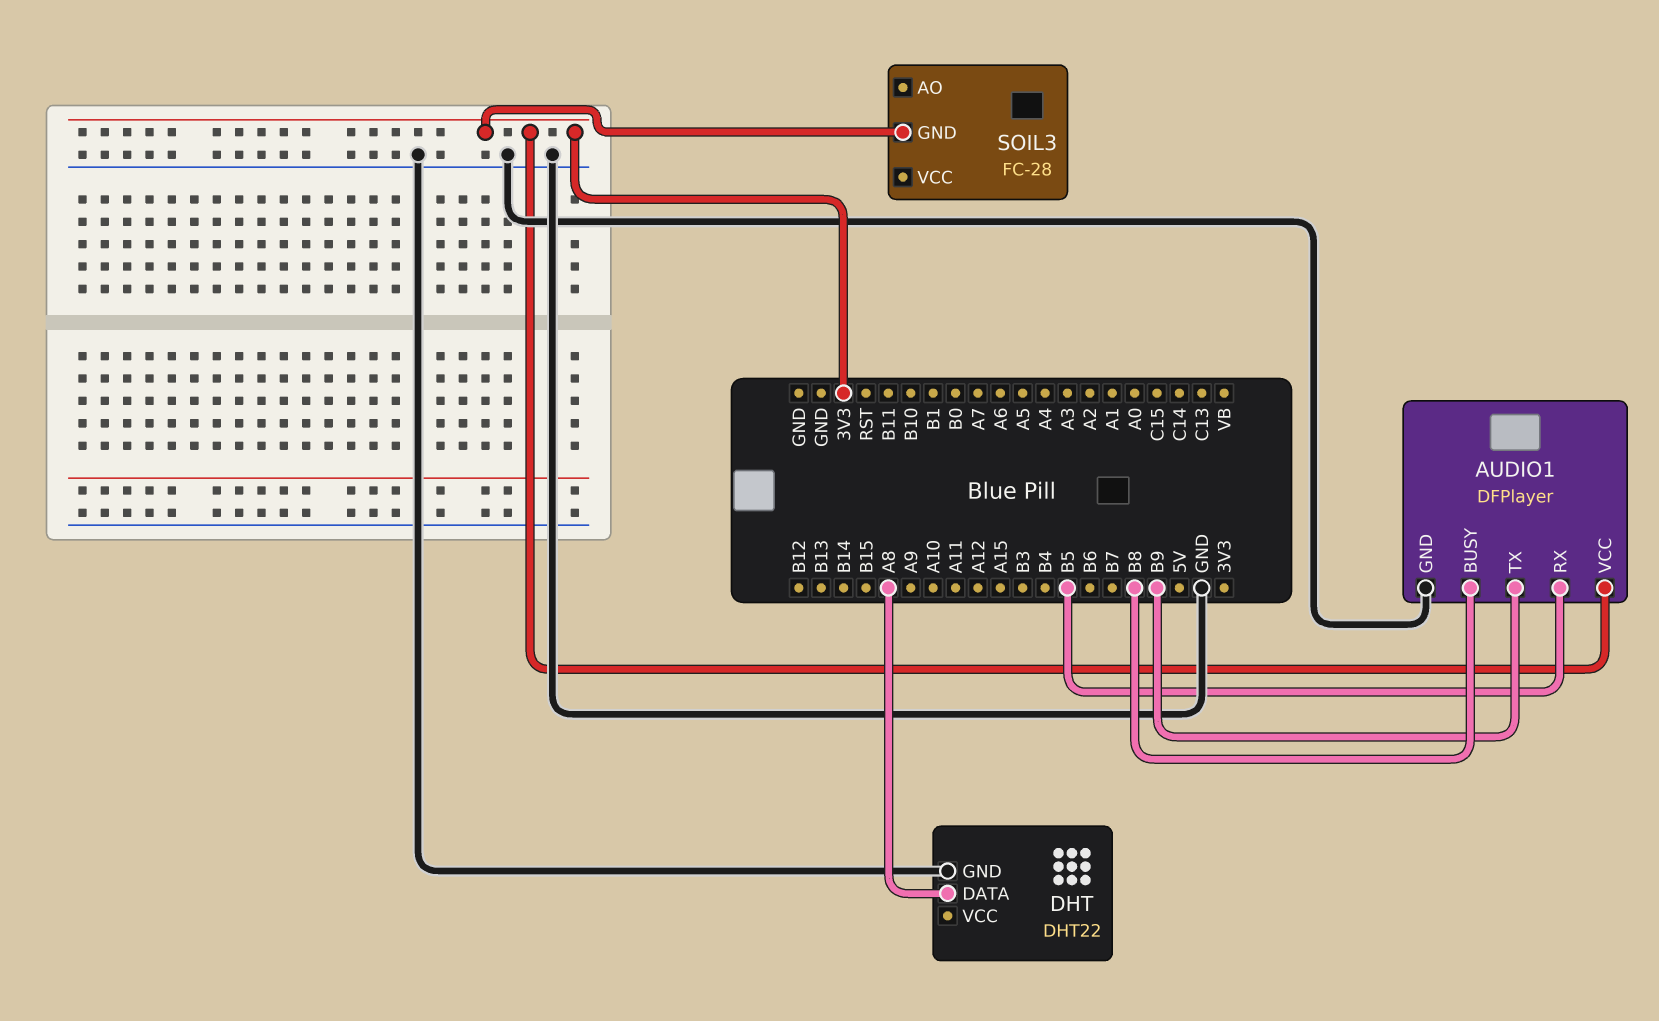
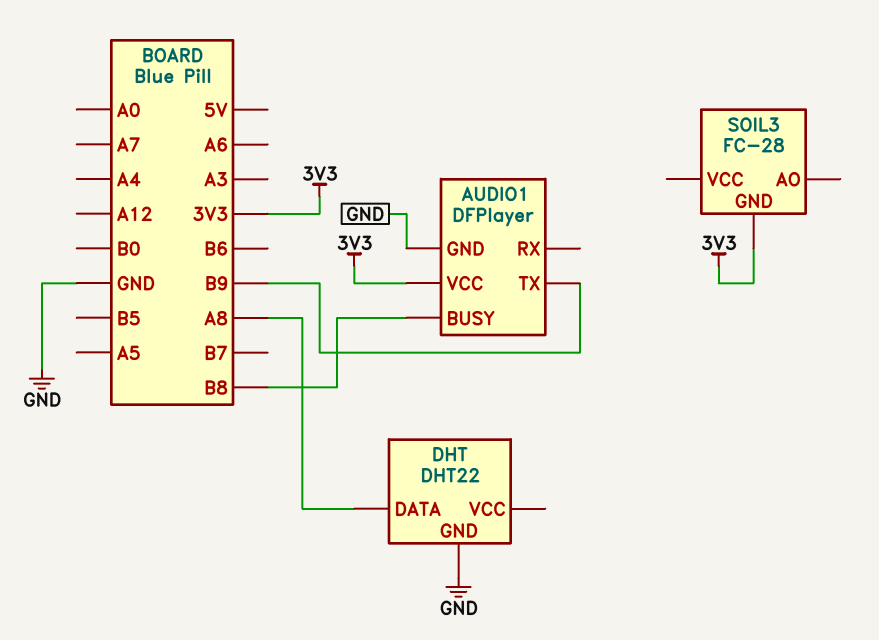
AUDIO1 pin RX: B5 -> none

